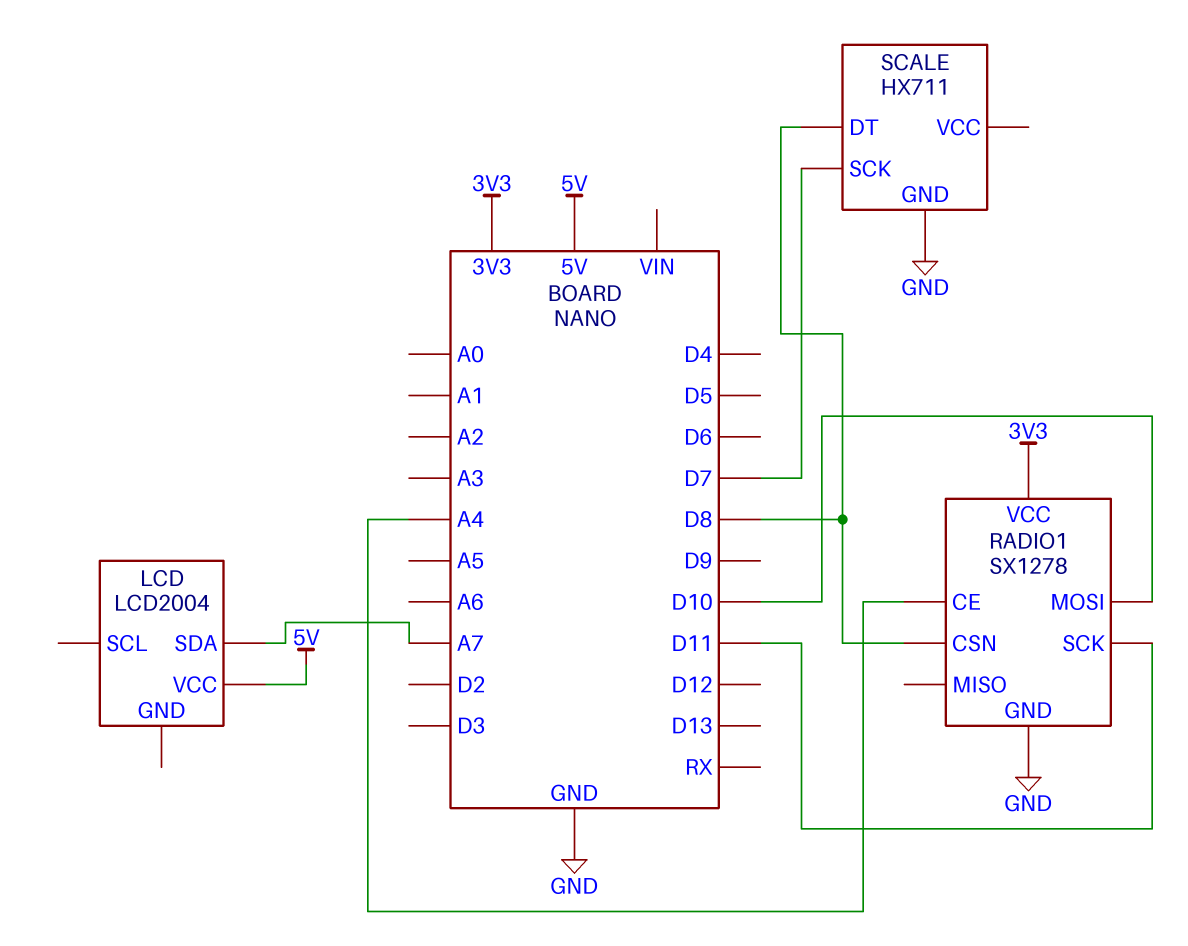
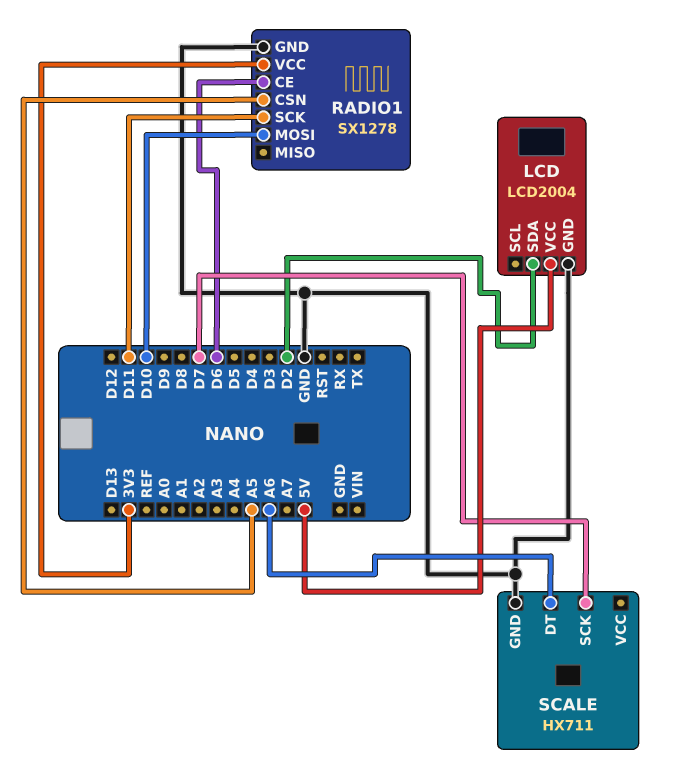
LCD pin GND: none -> GND
LCD pin SDA: A7 -> D2
RADIO1 pin CE: A4 -> D6
RADIO1 pin CSN: D8 -> A5
SCALE pin DT: D8 -> A6

